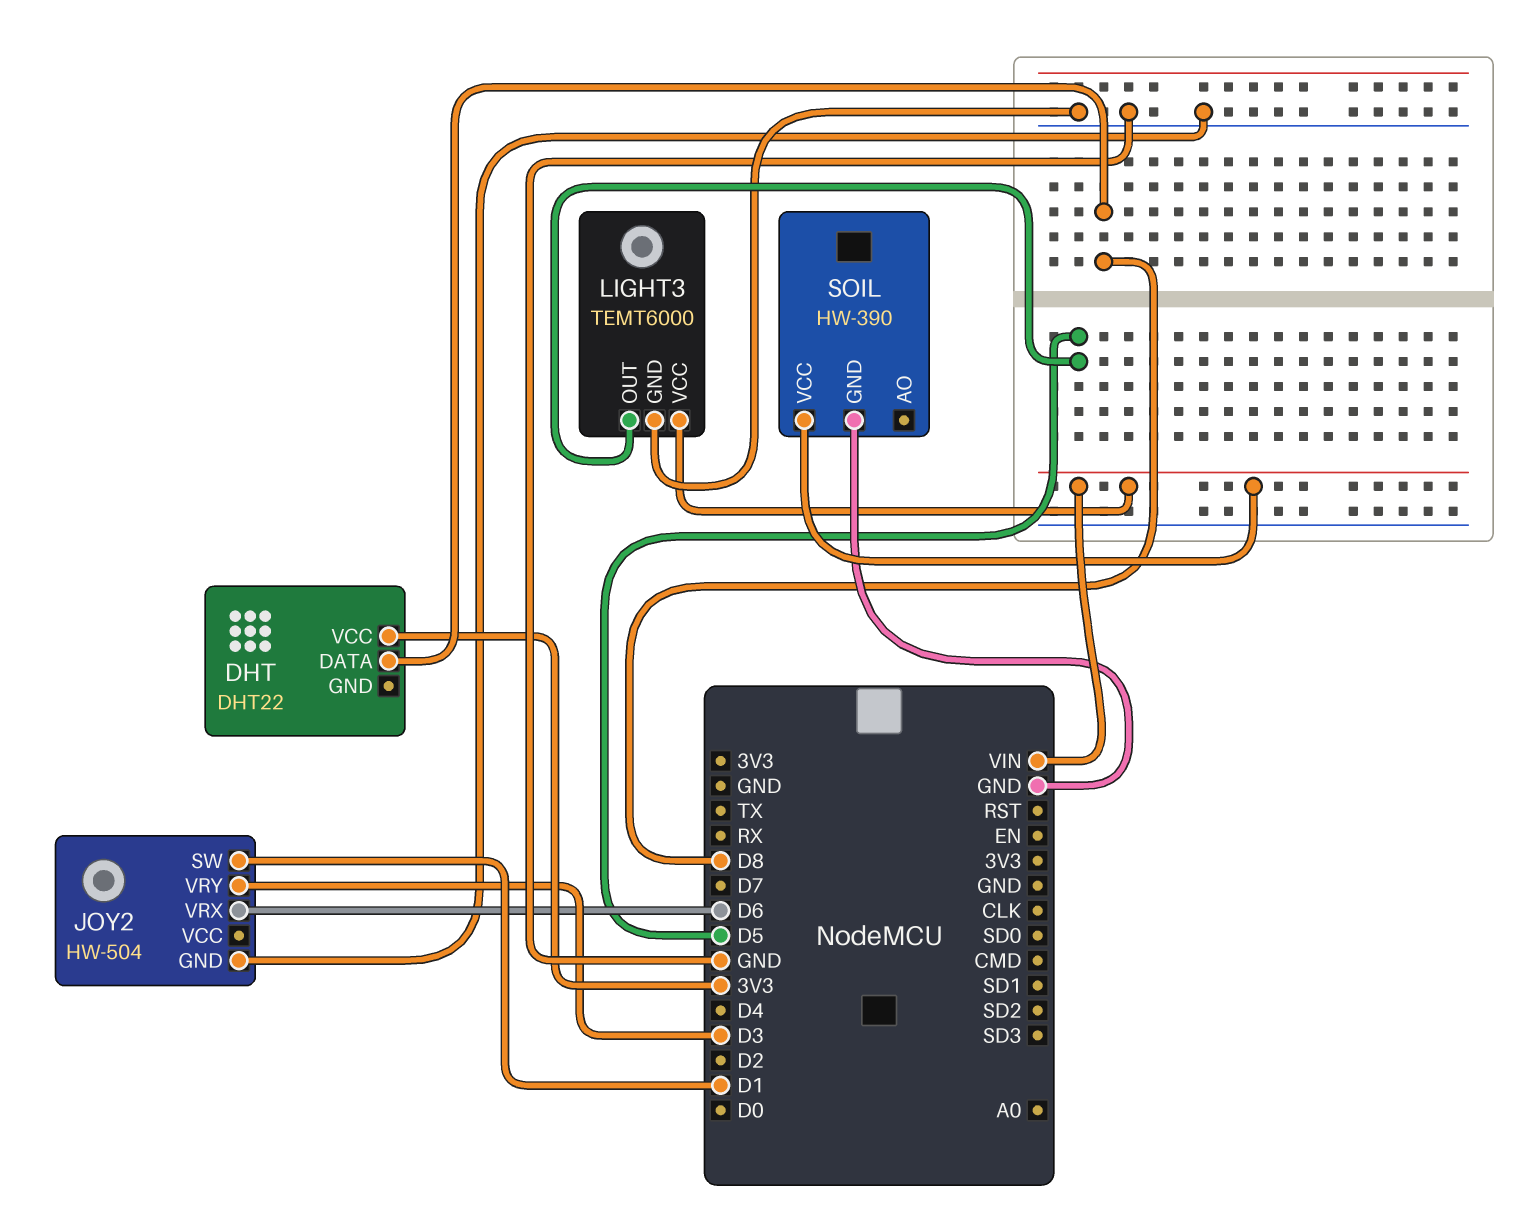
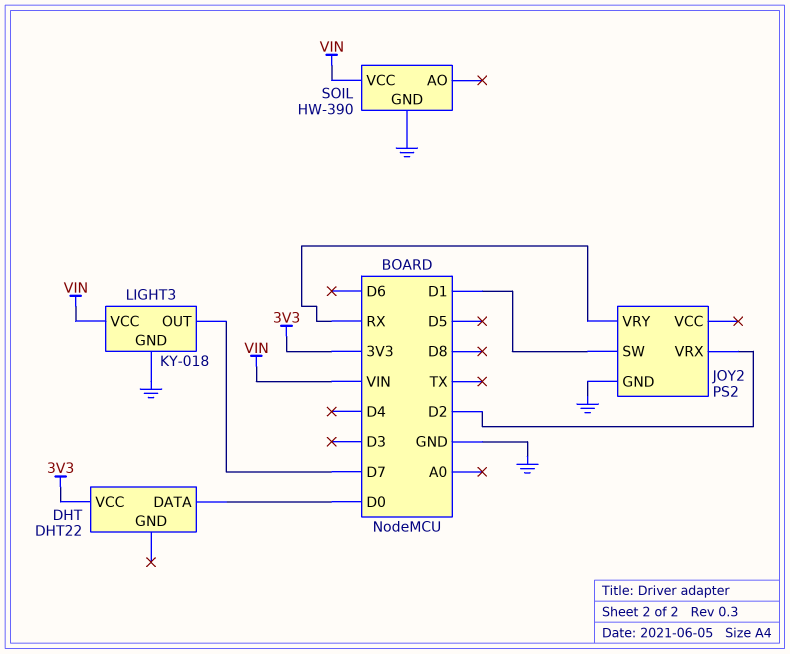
DHT pin DATA: D8 -> D0
JOY2: HW-504 -> PS2
JOY2 pin VRX: D6 -> D2
JOY2 pin VRY: D3 -> RX
LIGHT3: TEMT6000 -> KY-018
LIGHT3 pin OUT: D5 -> D7

